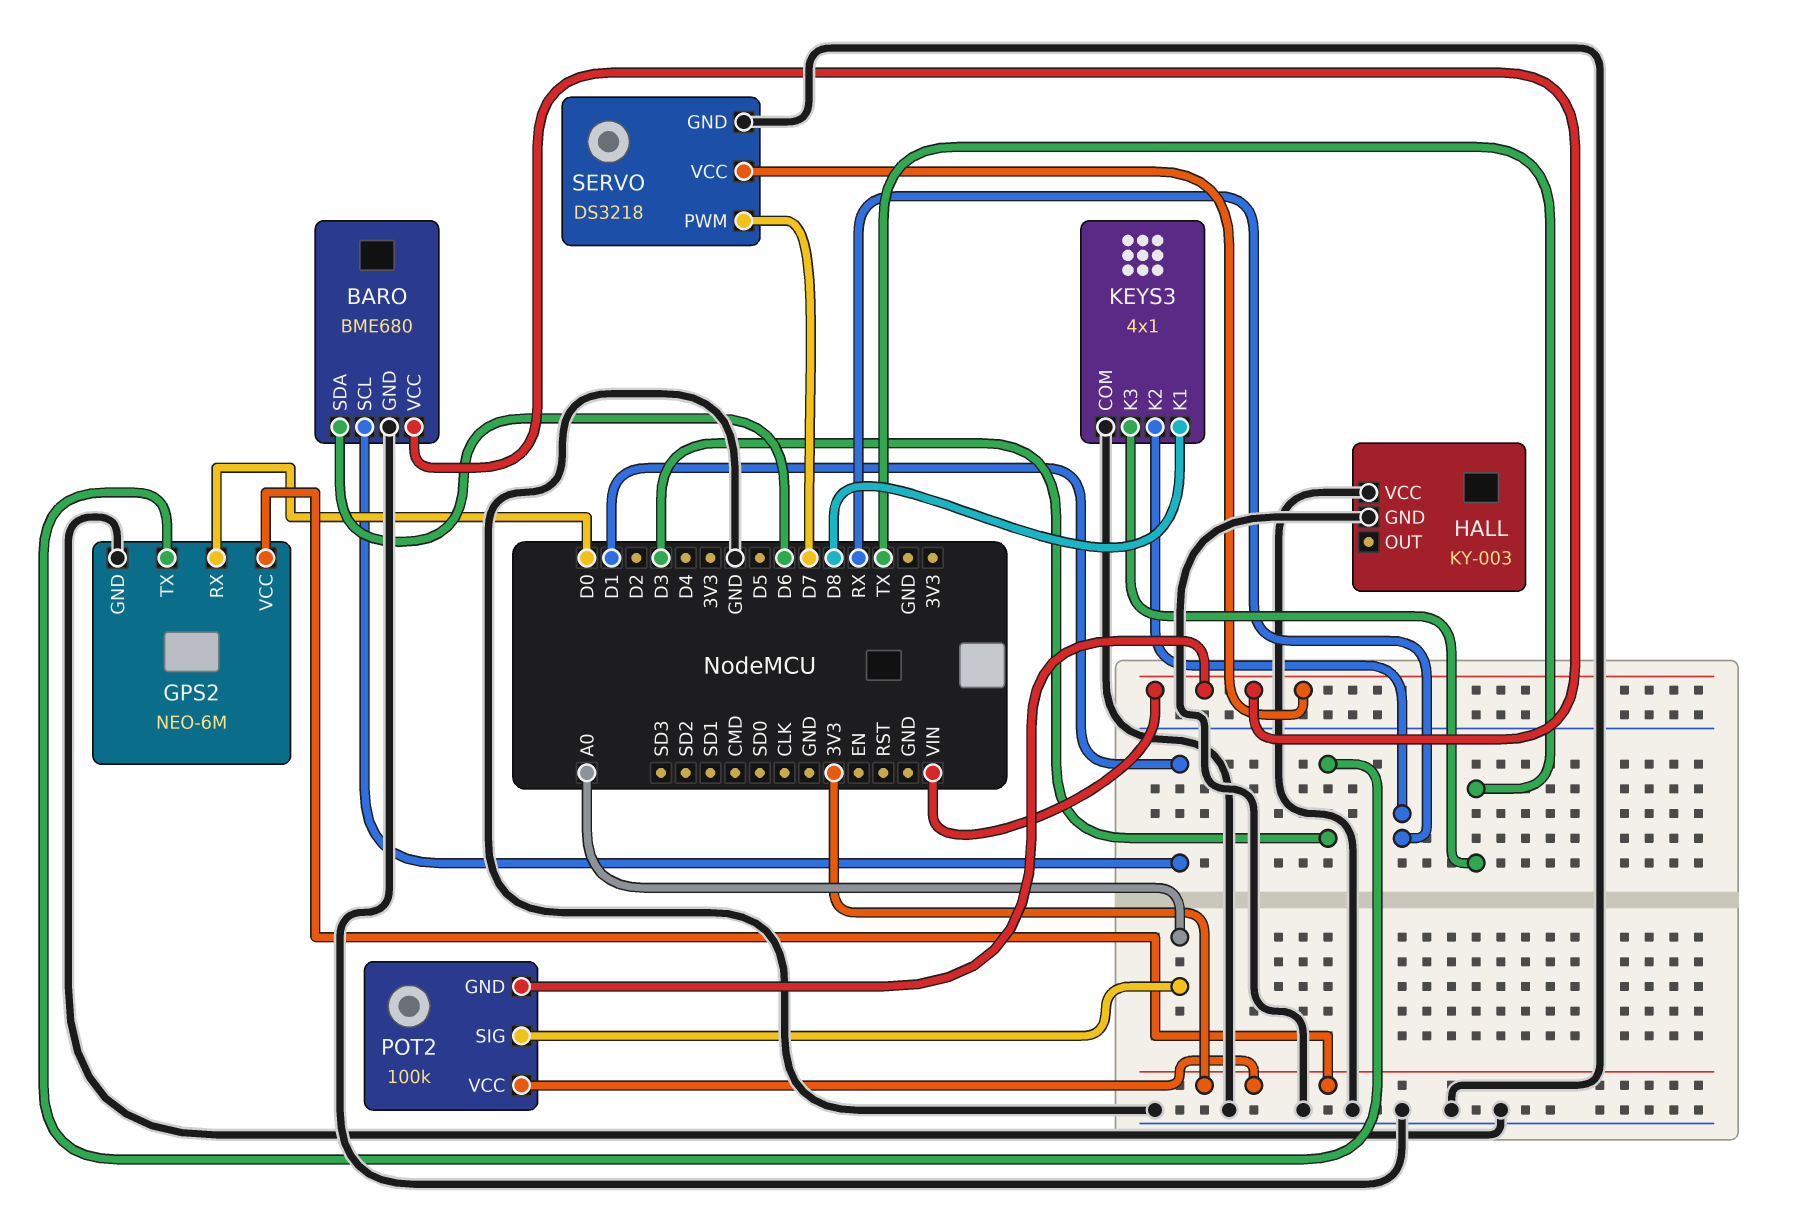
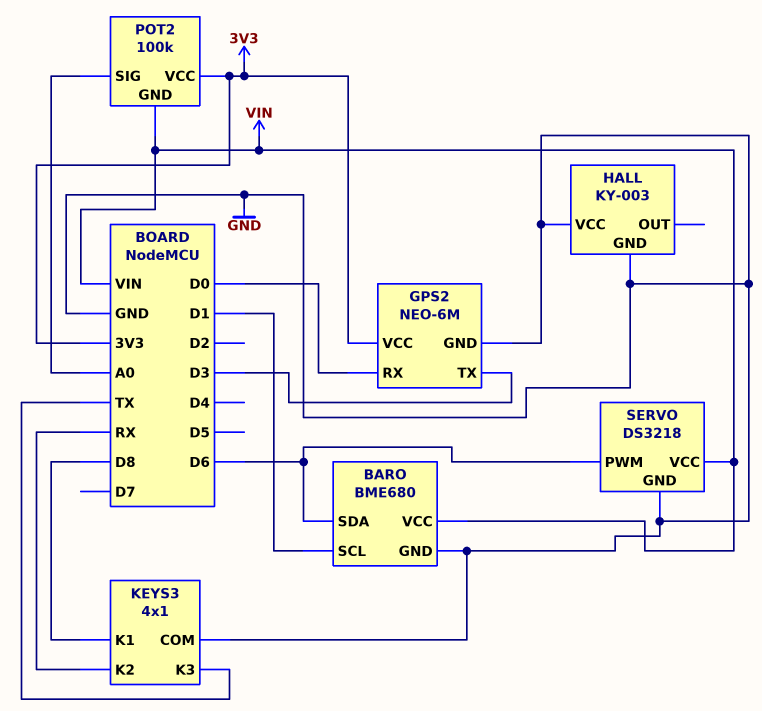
SERVO pin PWM: D7 -> D6

